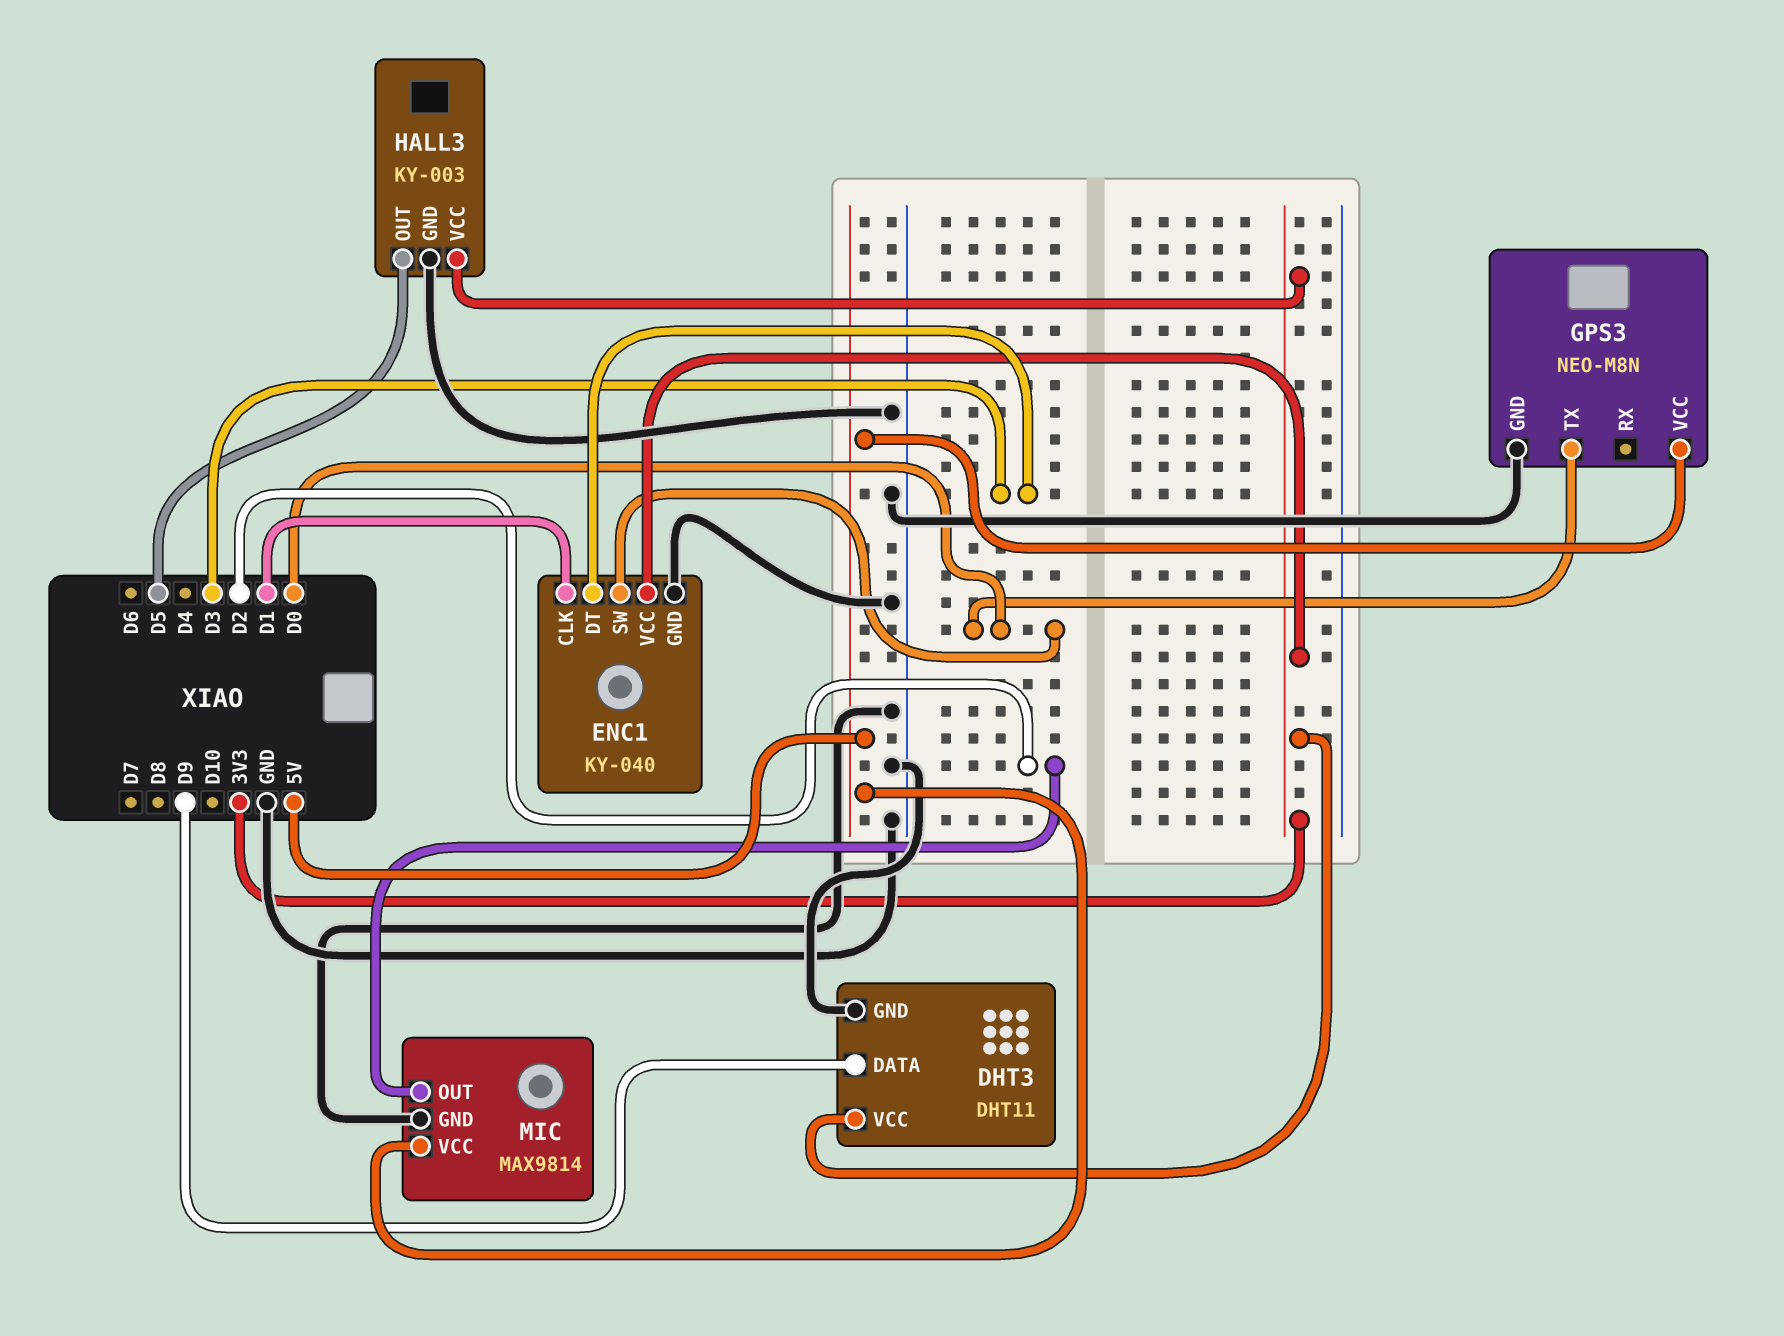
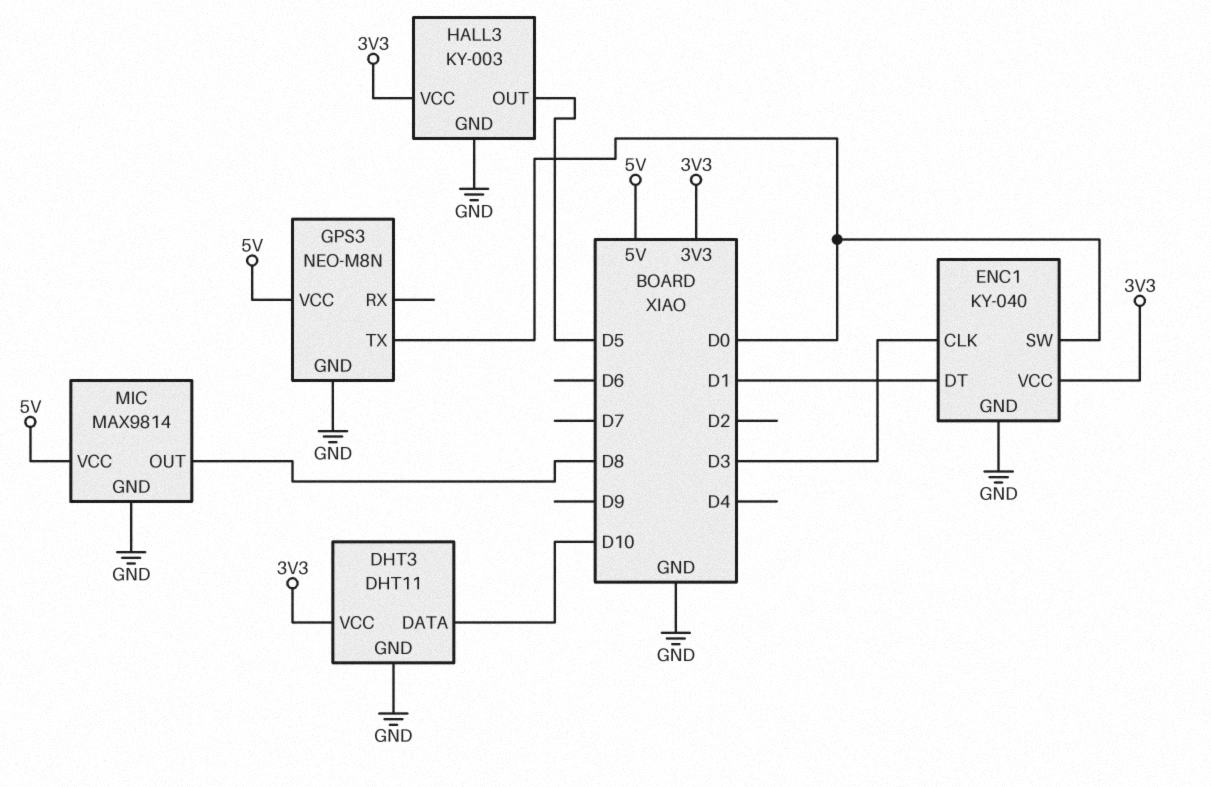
DHT3 pin DATA: D9 -> D10
ENC1 pin CLK: D1 -> D3
ENC1 pin DT: D3 -> D1
MIC pin OUT: D2 -> D8

